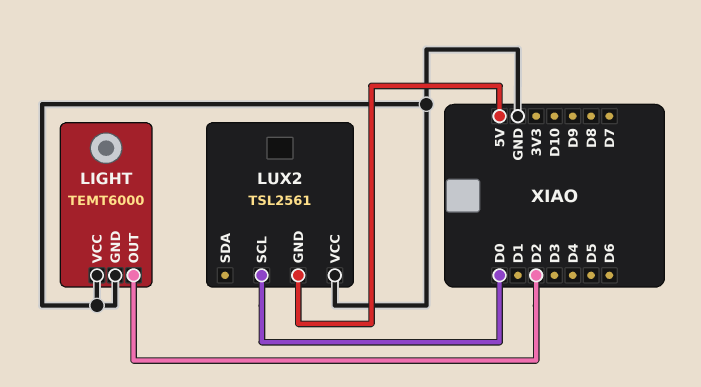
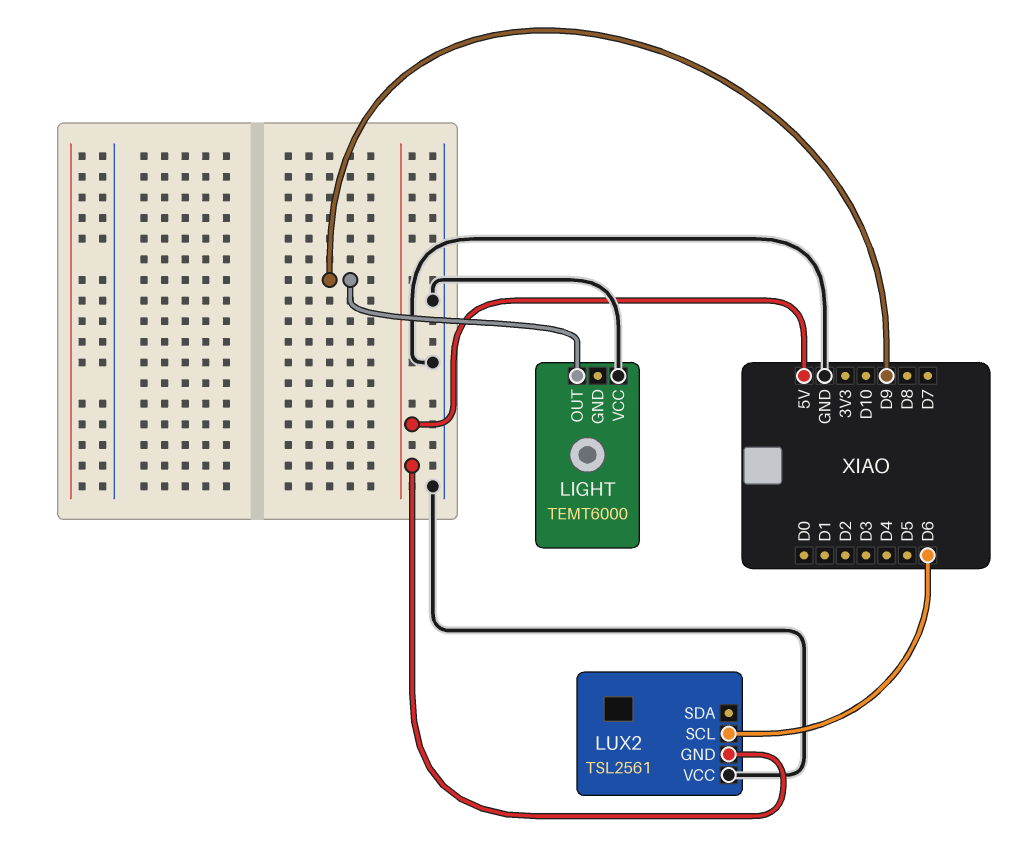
LIGHT pin GND: GND -> none
LIGHT pin OUT: D2 -> D9
LUX2 pin SCL: D0 -> D6

